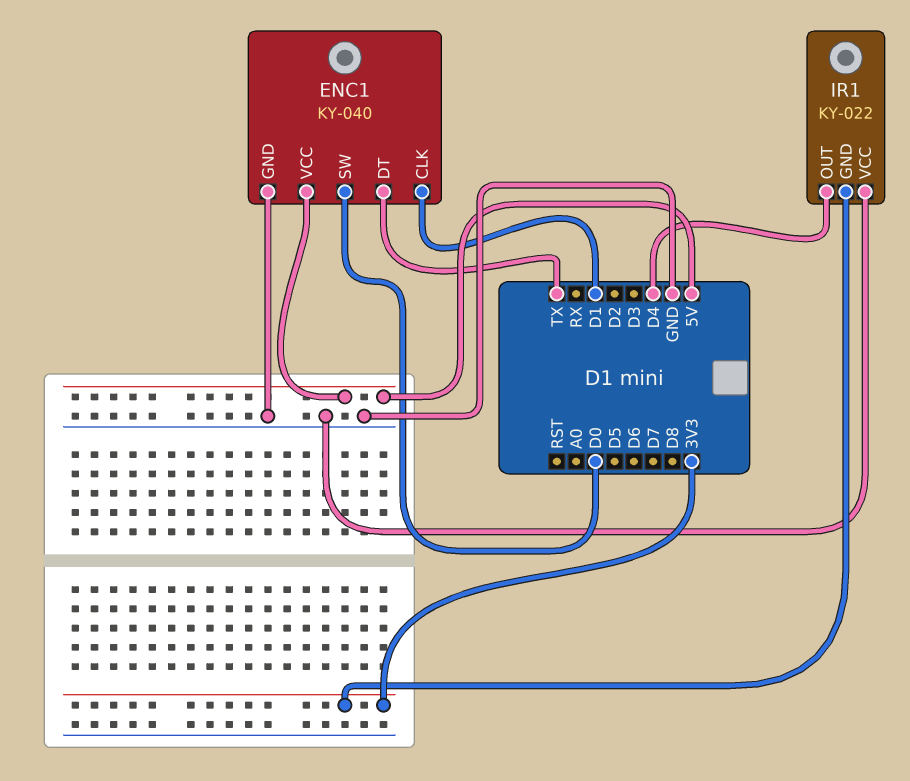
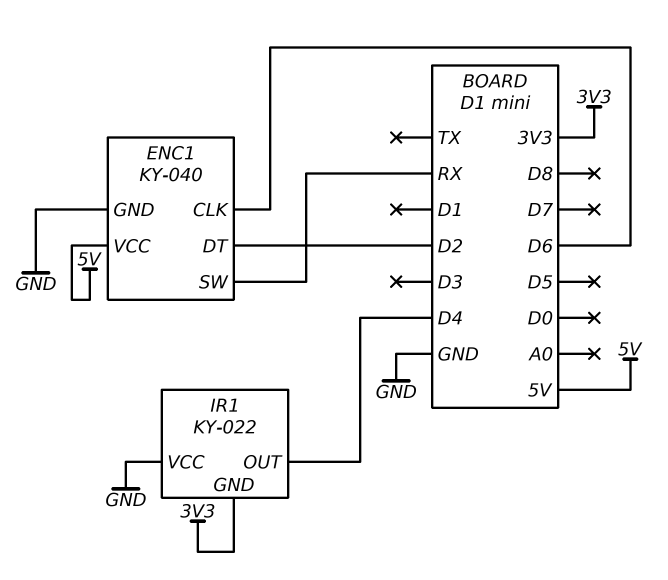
ENC1 pin CLK: D1 -> D6
ENC1 pin DT: TX -> D2
ENC1 pin SW: D0 -> RX

